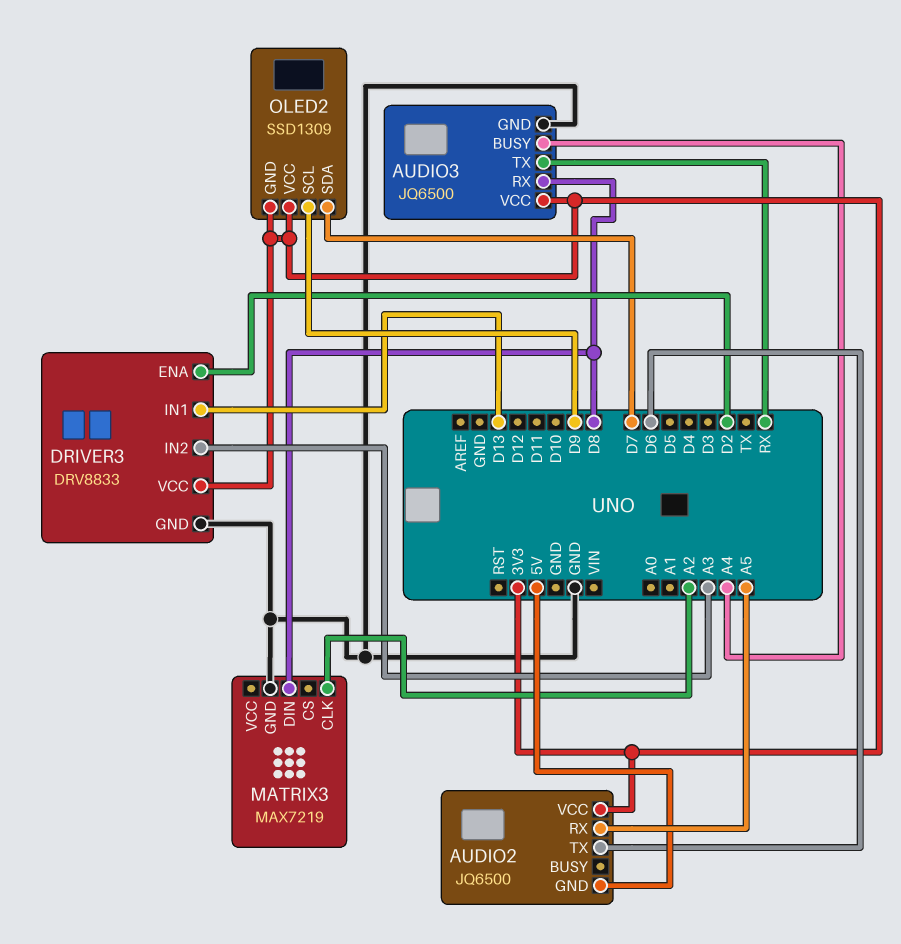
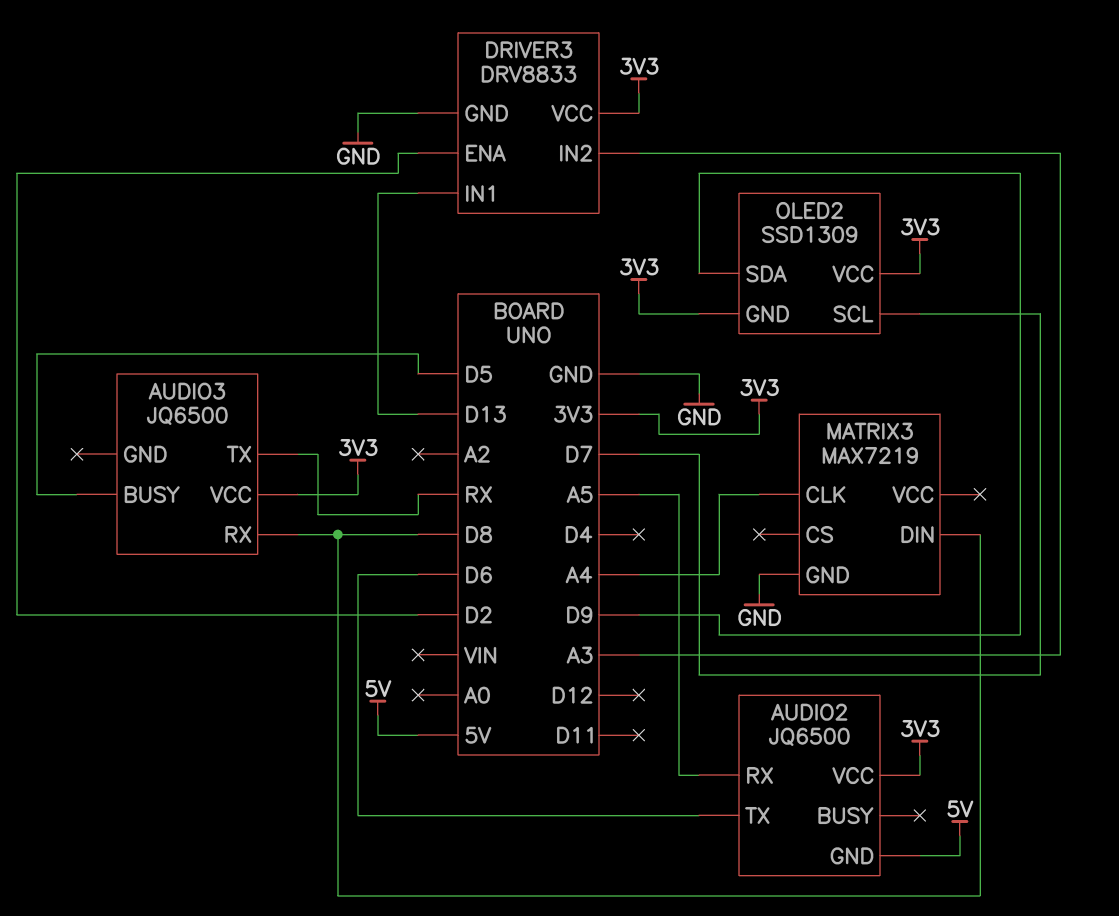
AUDIO3 pin BUSY: A4 -> D5
AUDIO3 pin GND: GND -> none
MATRIX3 pin CLK: A2 -> A4
OLED2 pin SCL: D9 -> D7
OLED2 pin SDA: D7 -> D9

